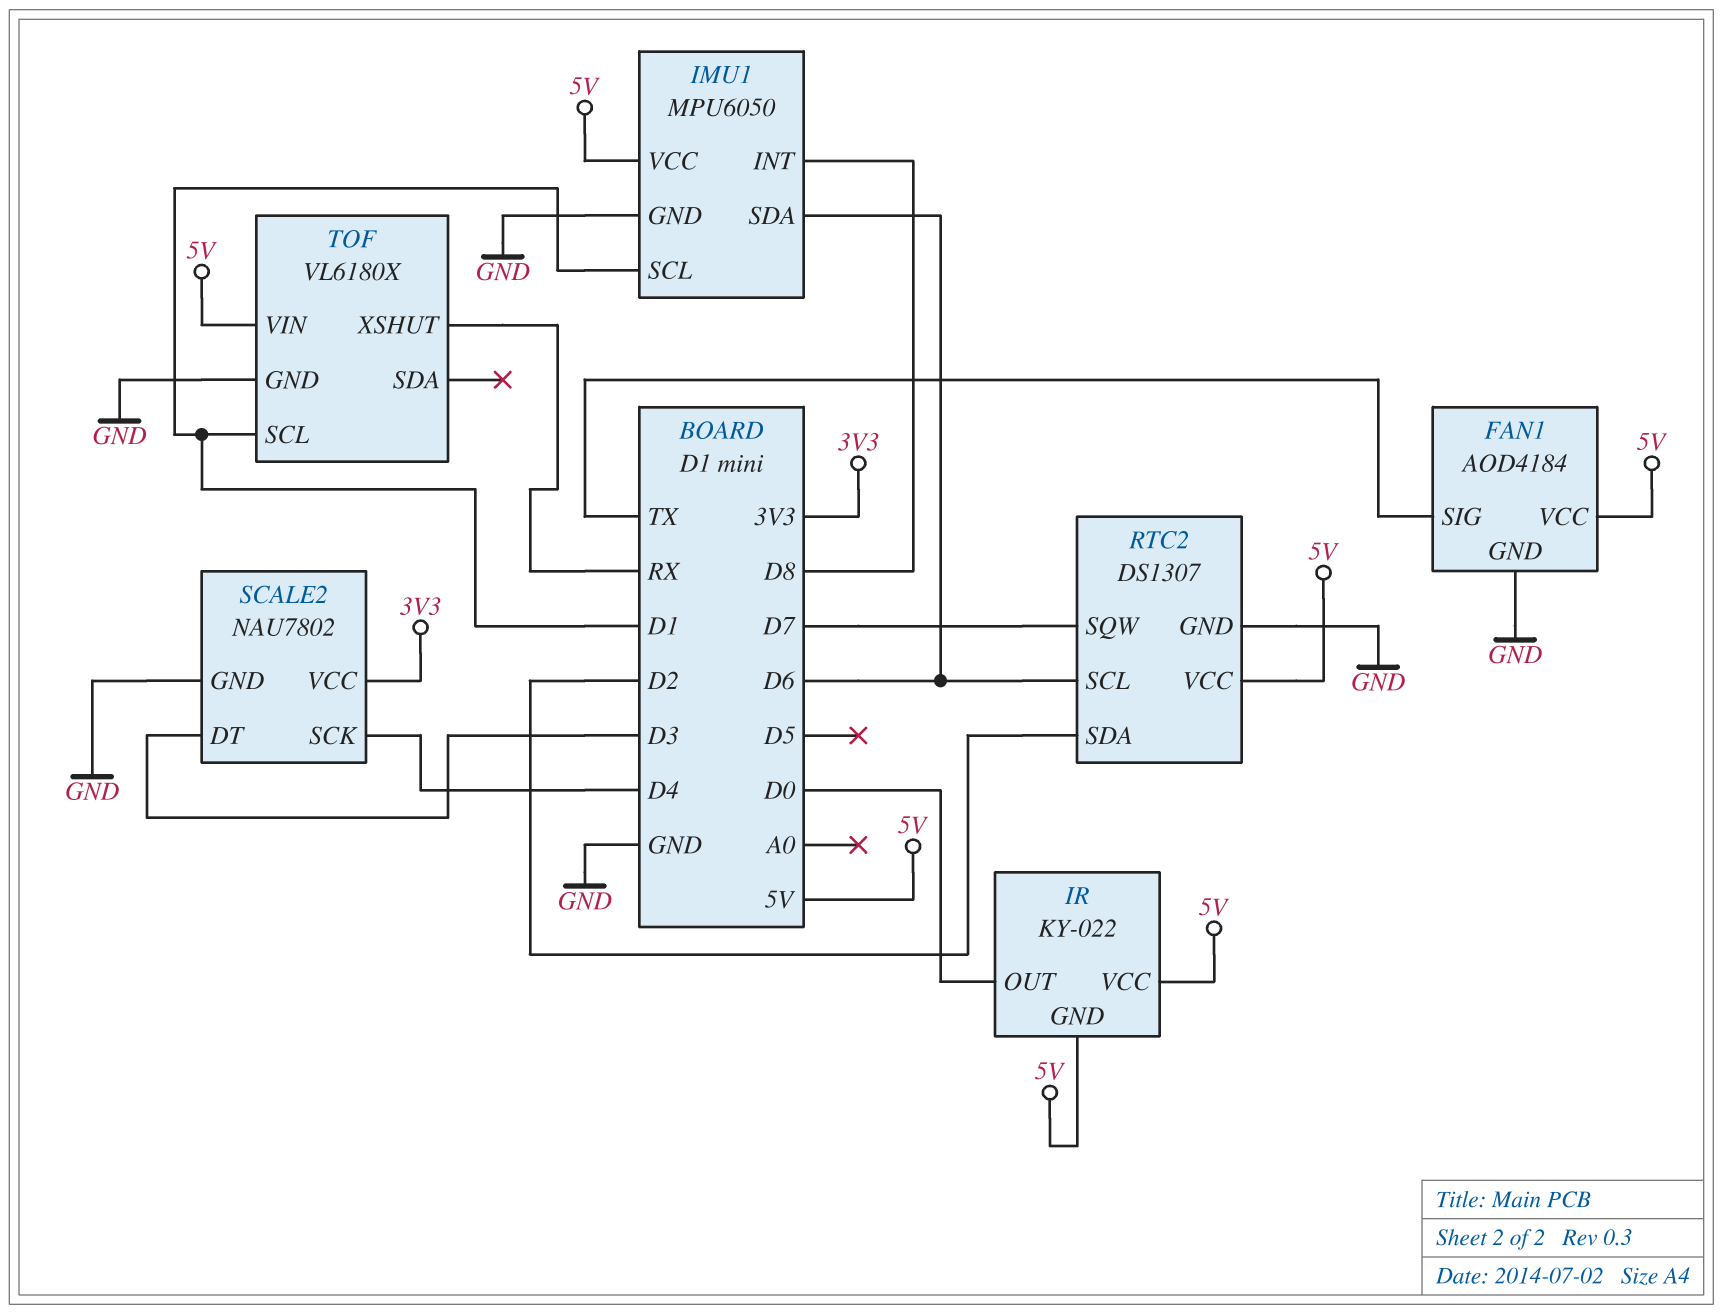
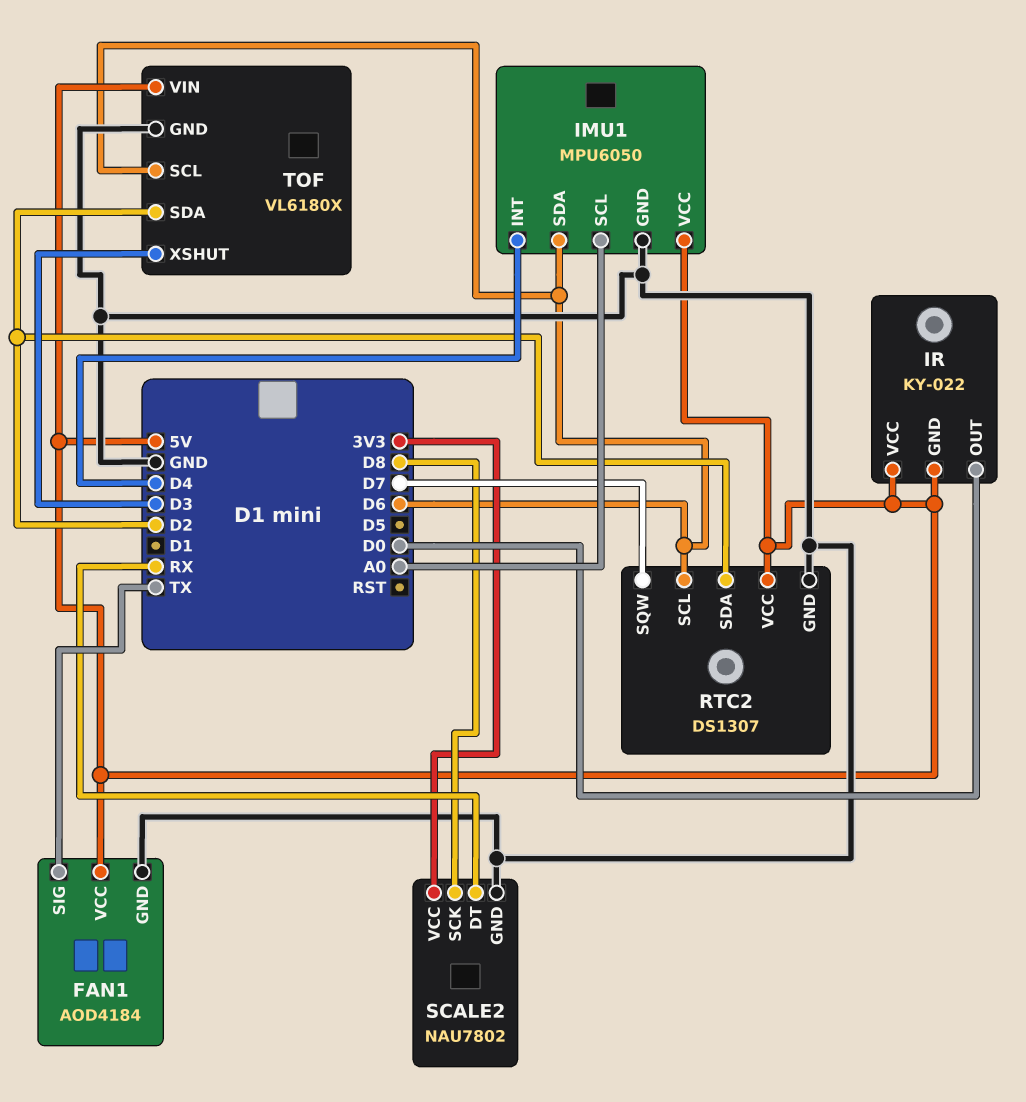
IMU1 pin INT: D8 -> D4
IMU1 pin SCL: D1 -> A0
SCALE2 pin DT: D3 -> RX
SCALE2 pin SCK: D4 -> D8
TOF pin SCL: D1 -> D6
TOF pin SDA: none -> D2
TOF pin XSHUT: RX -> D3

